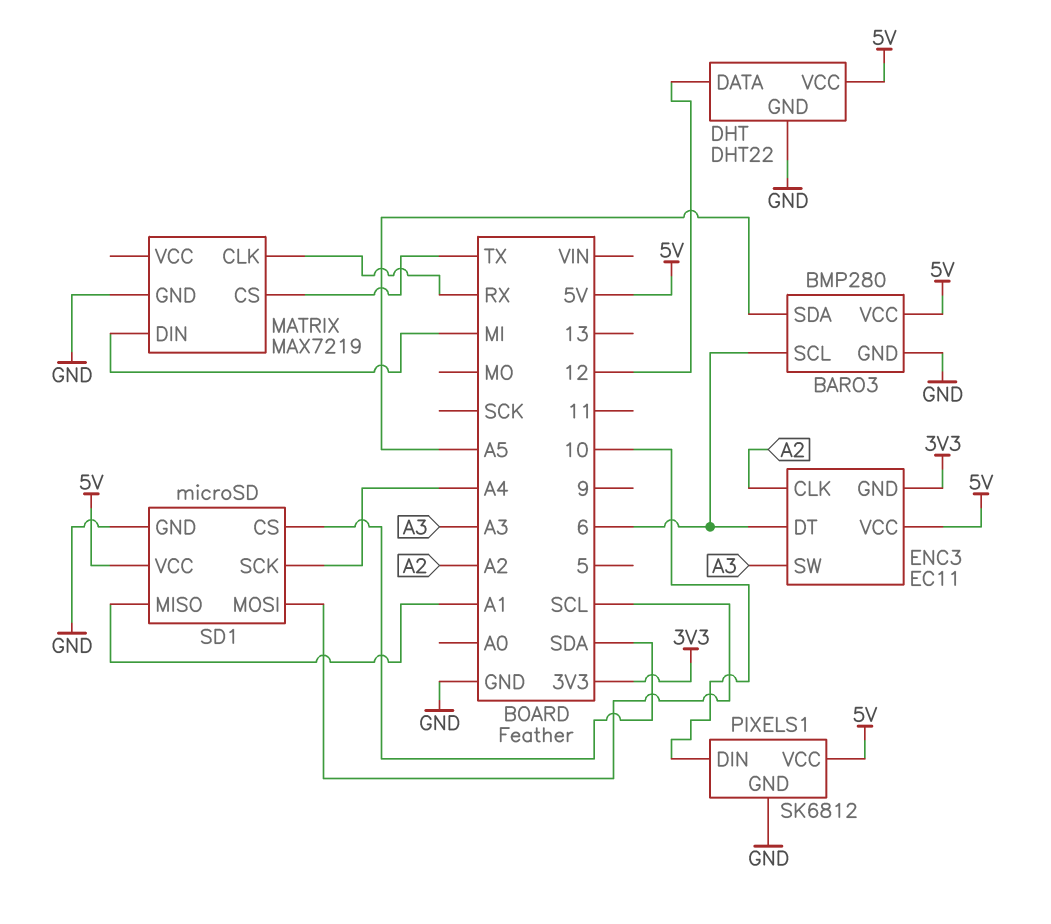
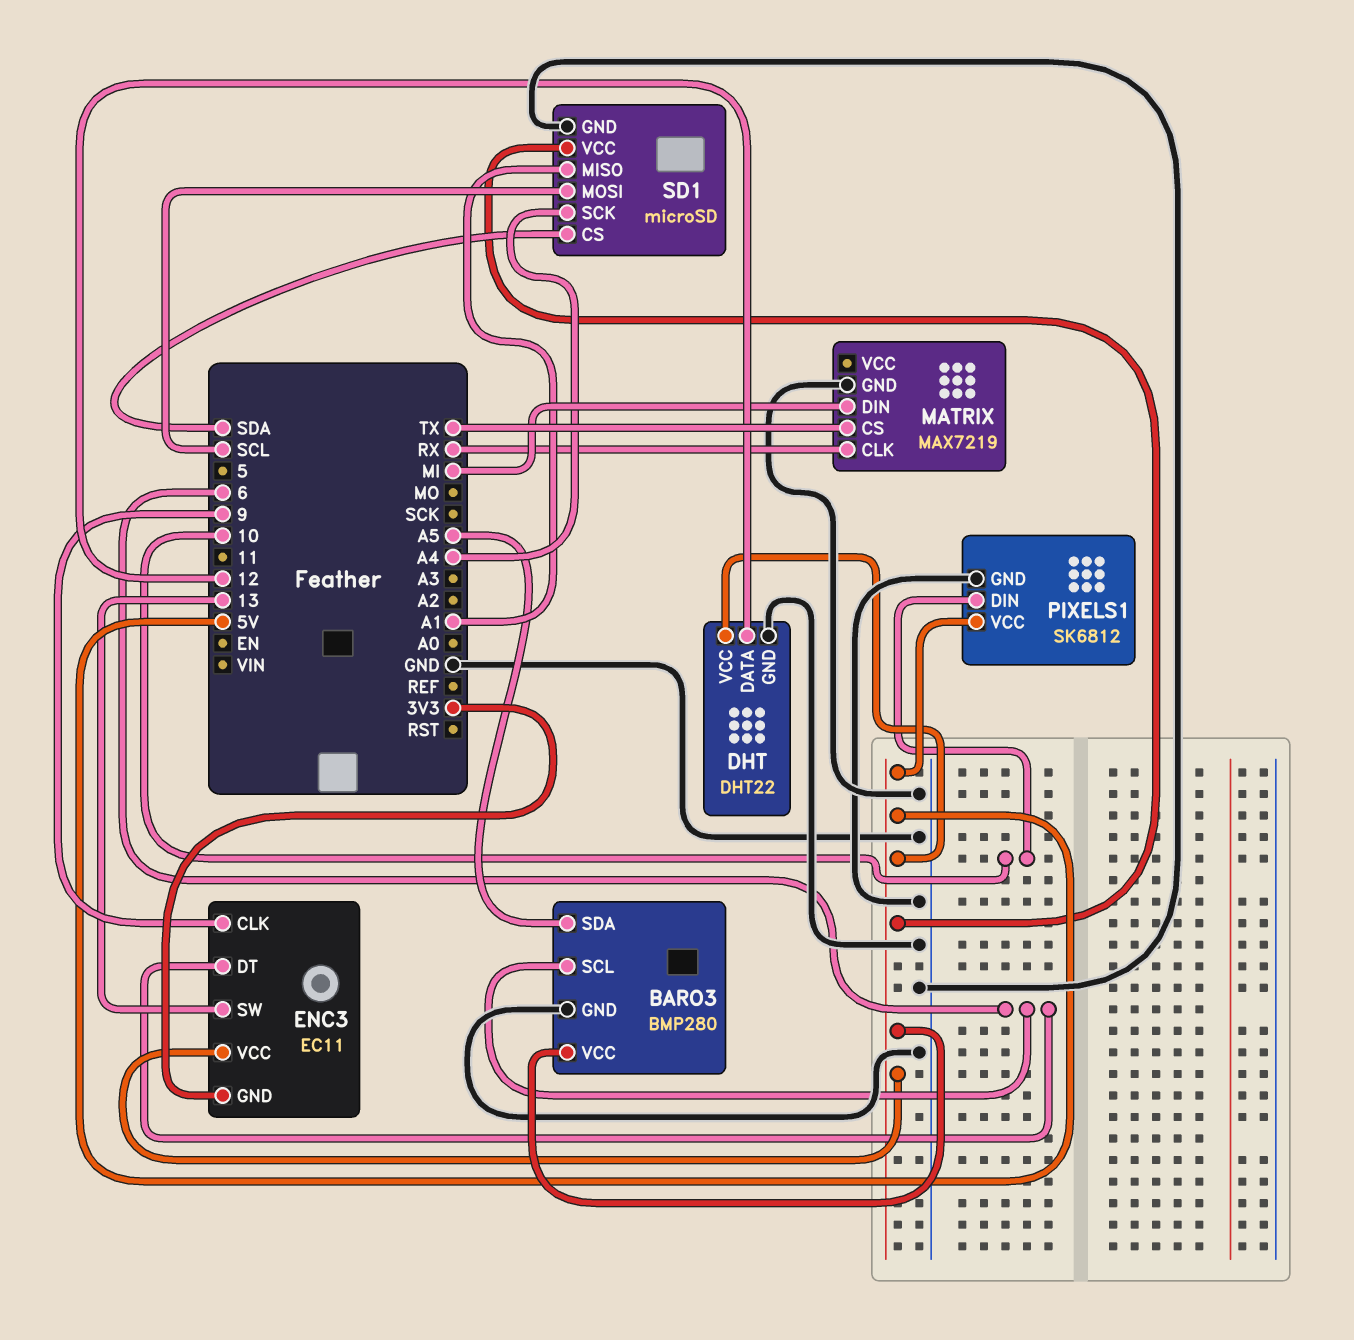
ENC3 pin CLK: A2 -> 9
ENC3 pin SW: A3 -> 13

